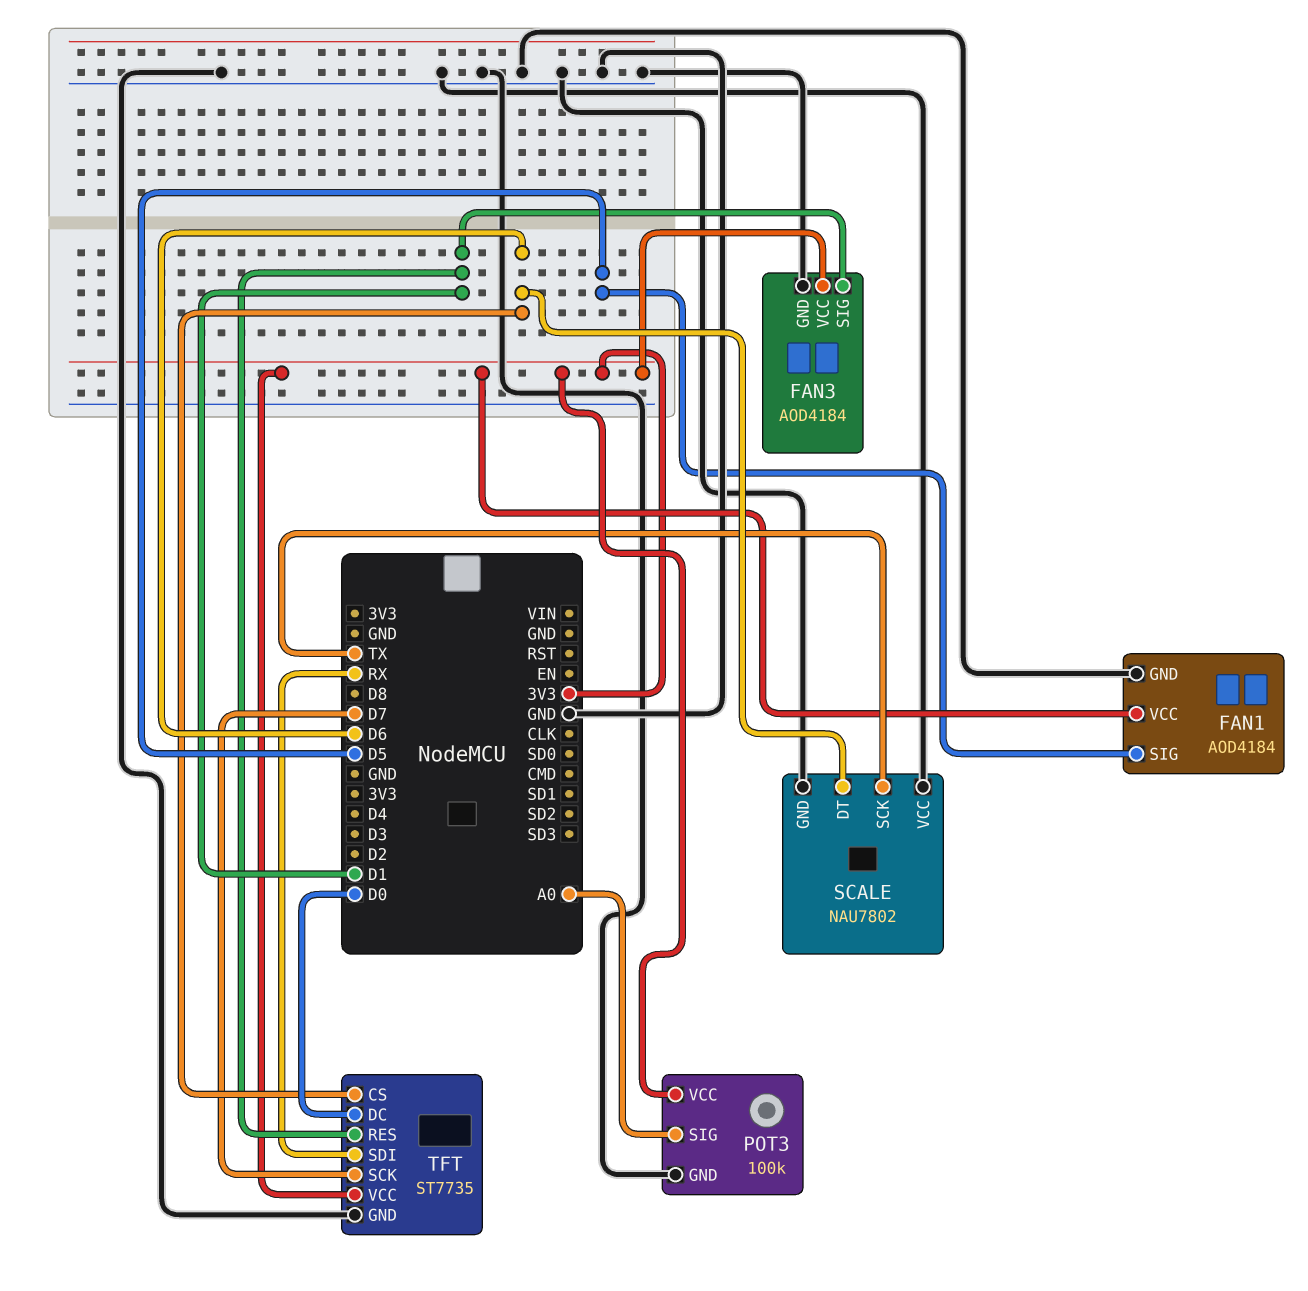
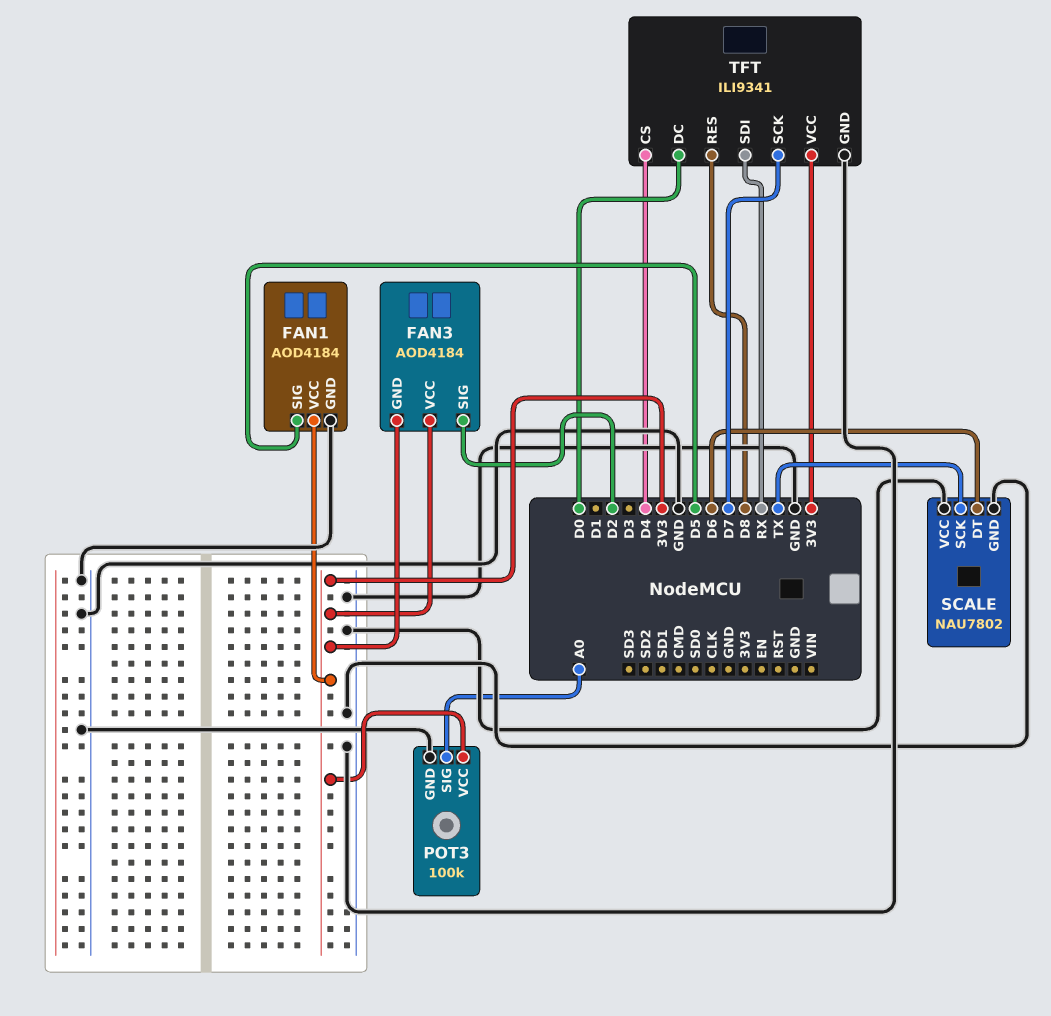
FAN3 pin GND: GND -> 3V3
FAN3 pin SIG: D1 -> D2
TFT: ST7735 -> ILI9341
TFT pin CS: D6 -> D4
TFT pin RES: D1 -> D8

